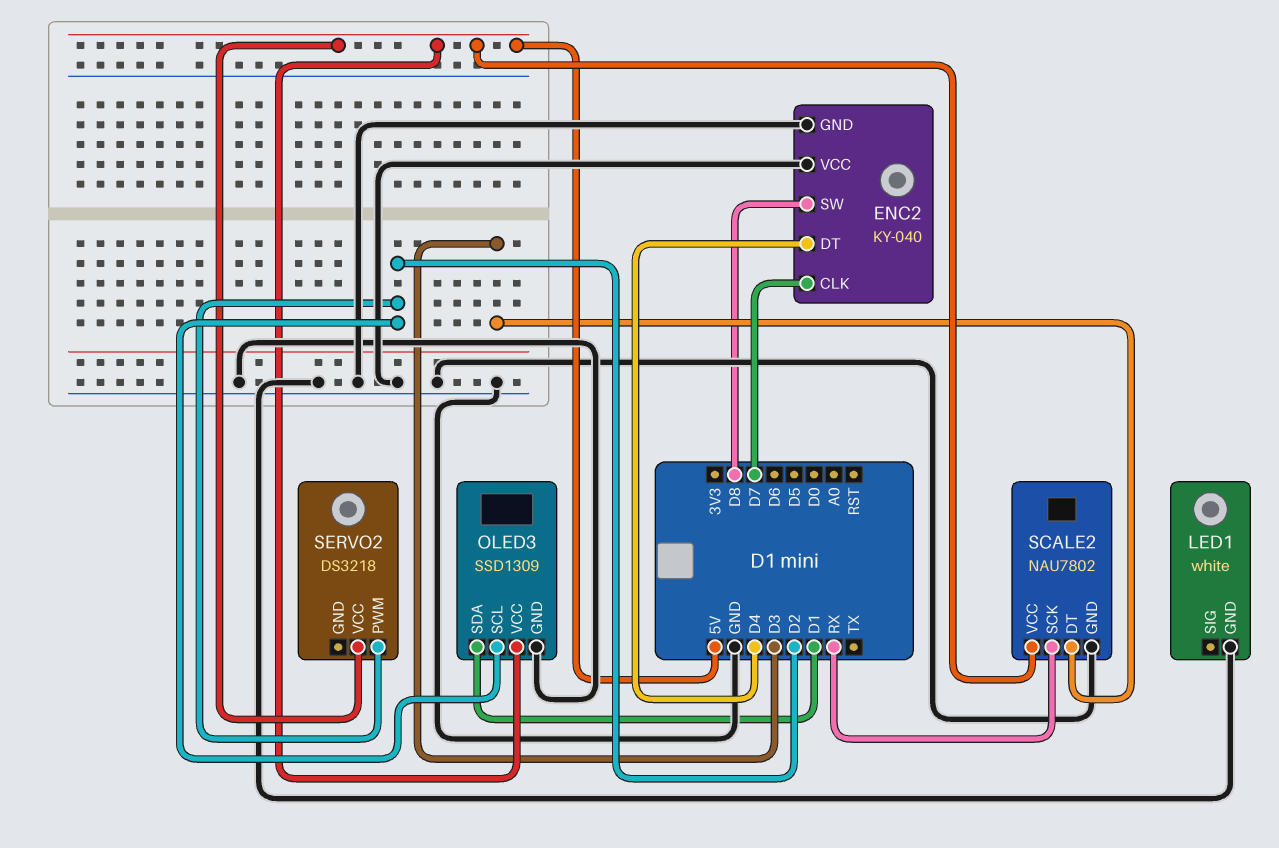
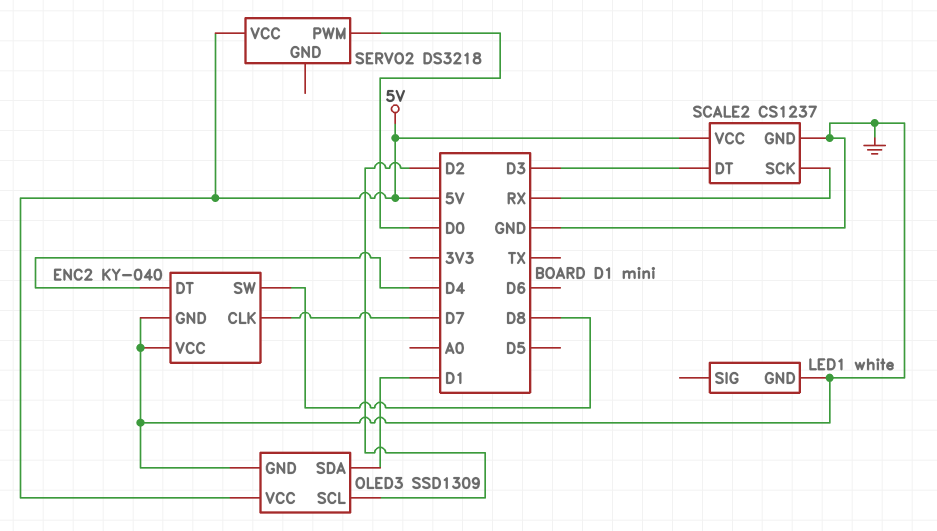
SCALE2: NAU7802 -> CS1237
SERVO2 pin PWM: D2 -> D0

